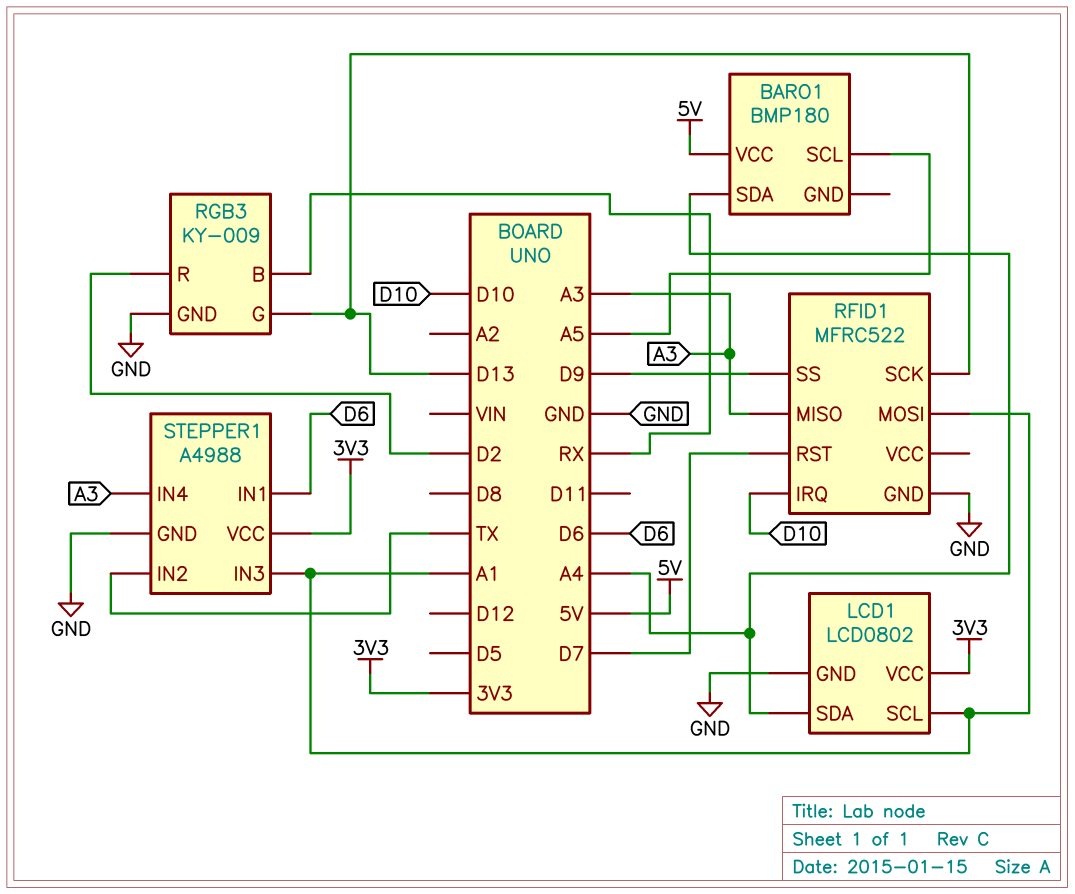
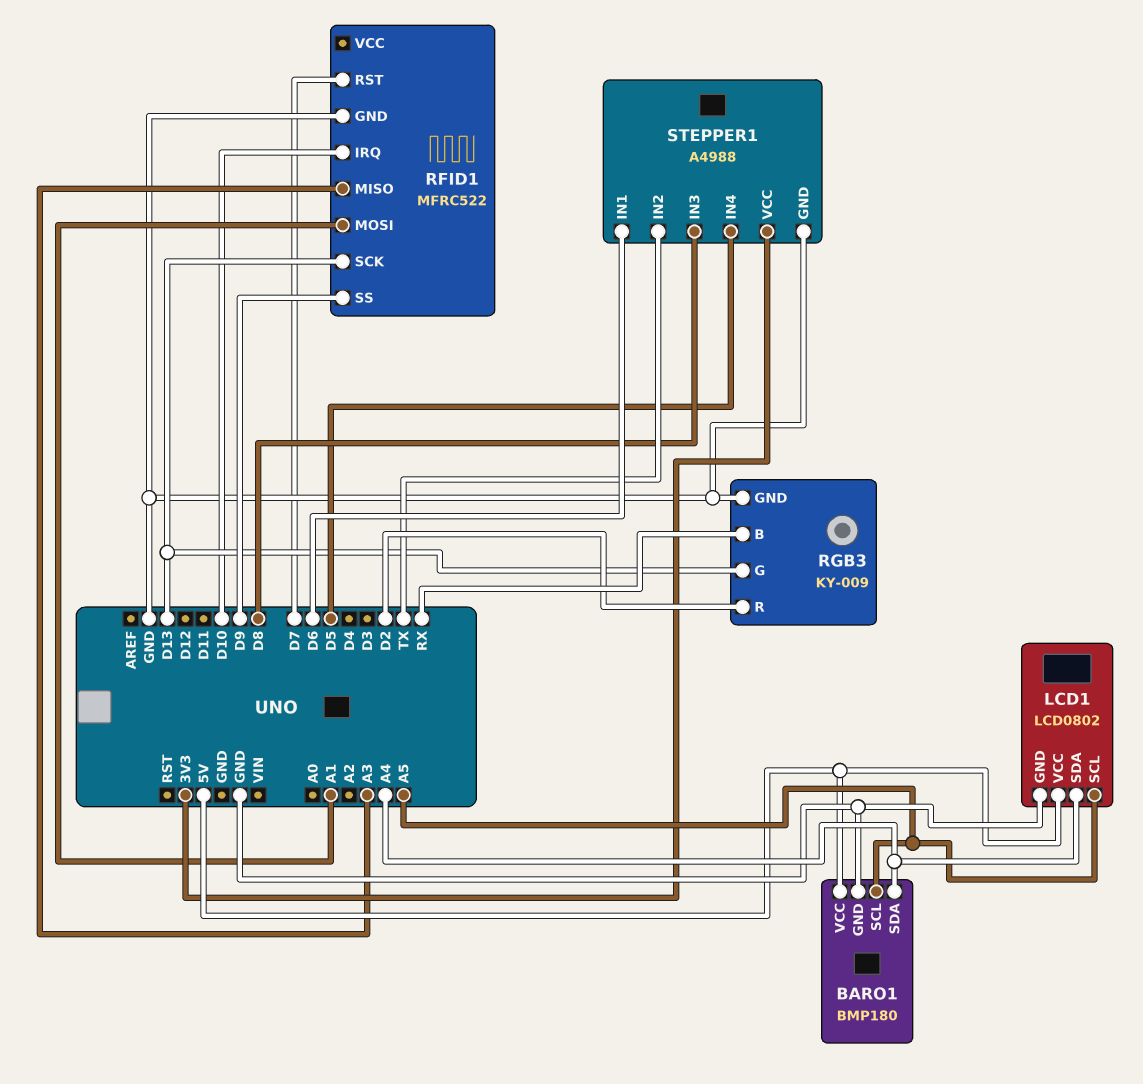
BARO1 pin GND: none -> GND
LCD1 pin SCL: A1 -> A5
LCD1 pin VCC: 3V3 -> 5V
STEPPER1 pin IN3: A1 -> D8
STEPPER1 pin IN4: A3 -> D5

